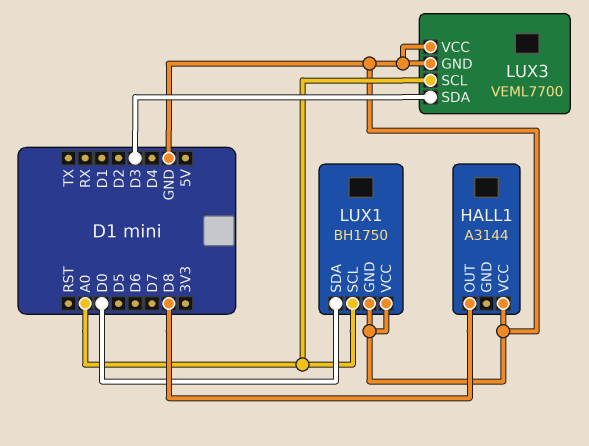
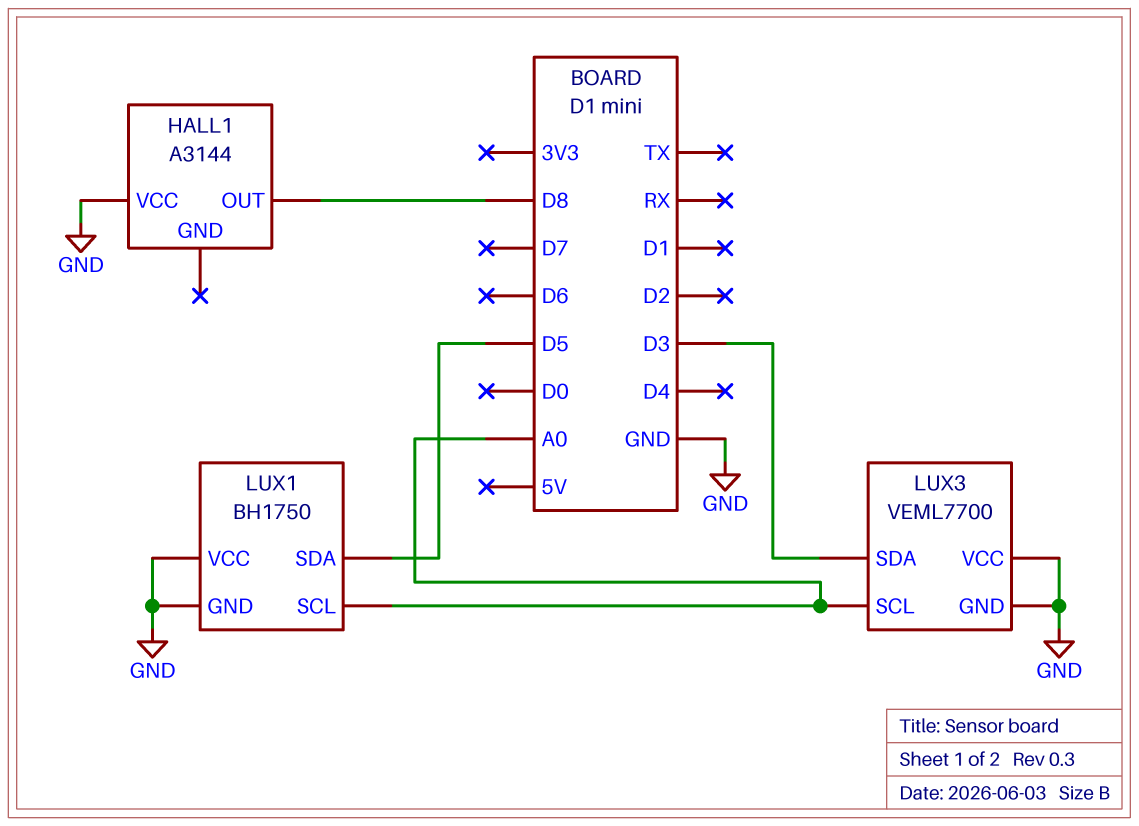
LUX1 pin SDA: D0 -> D5

